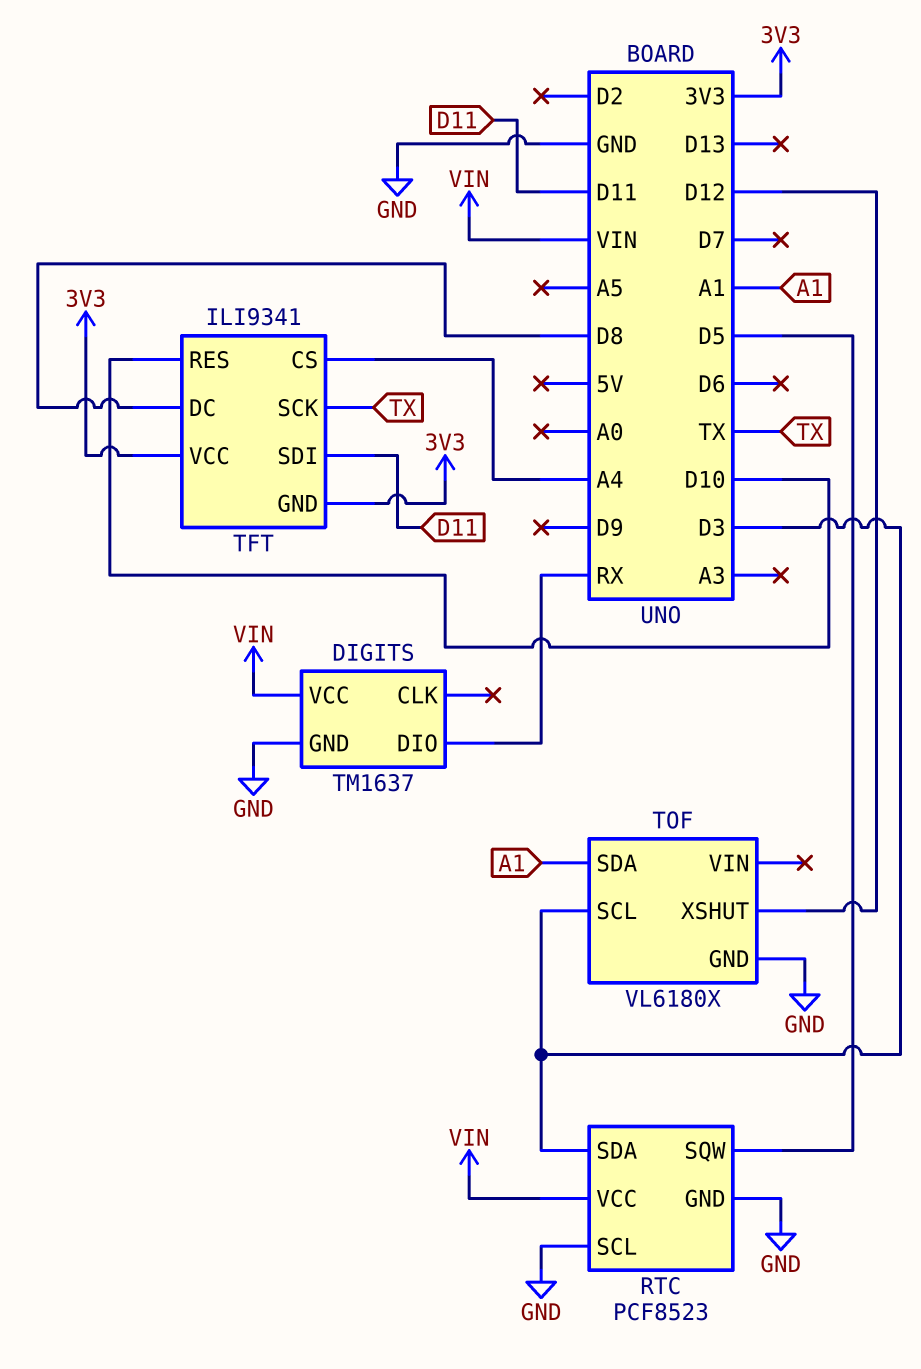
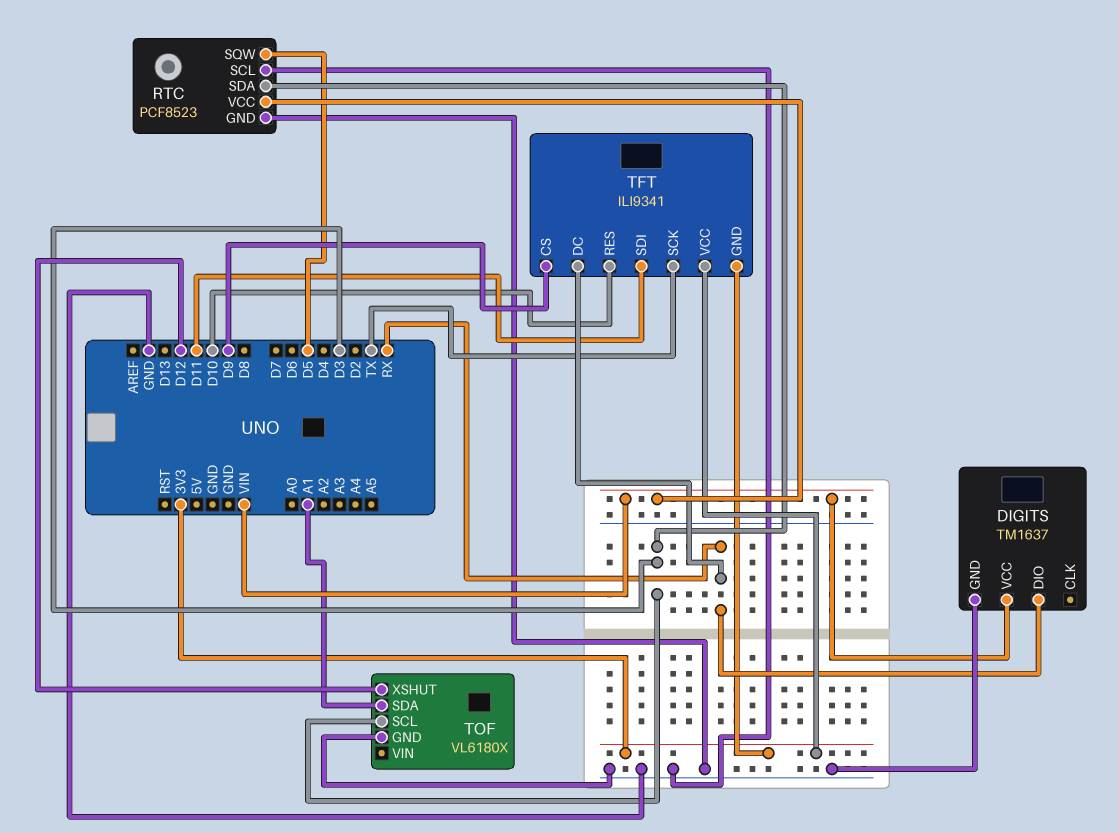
TFT pin CS: A4 -> D9
TFT pin DC: D8 -> RX

